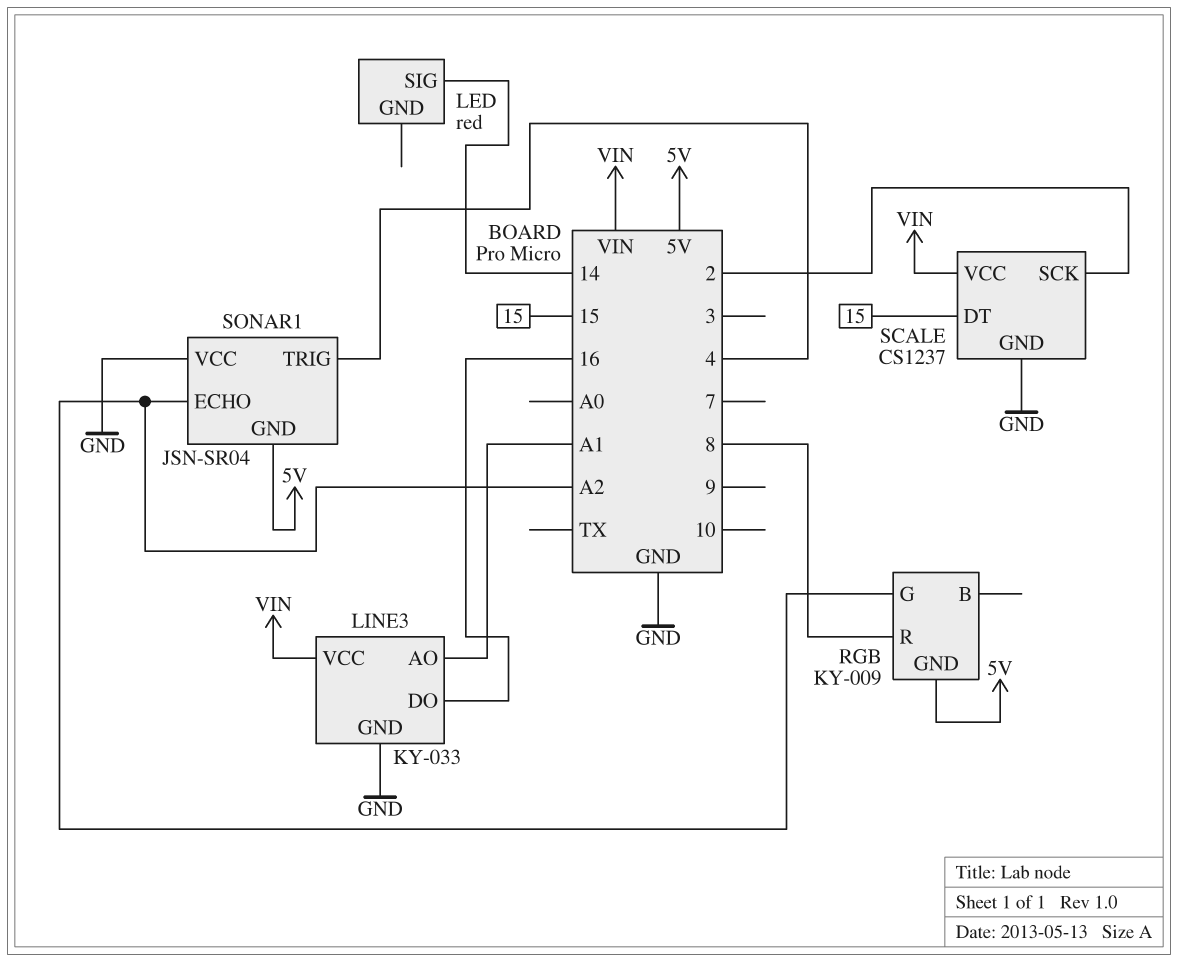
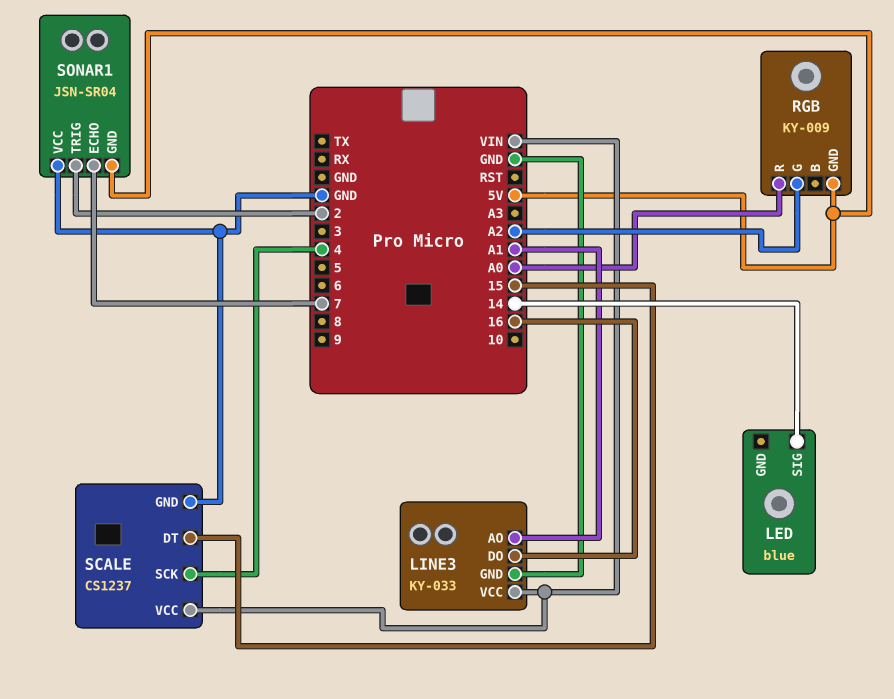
LED: red -> blue
RGB pin R: 8 -> A0
SCALE pin SCK: 2 -> 4
SONAR1 pin ECHO: A2 -> 7
SONAR1 pin TRIG: 4 -> 2

